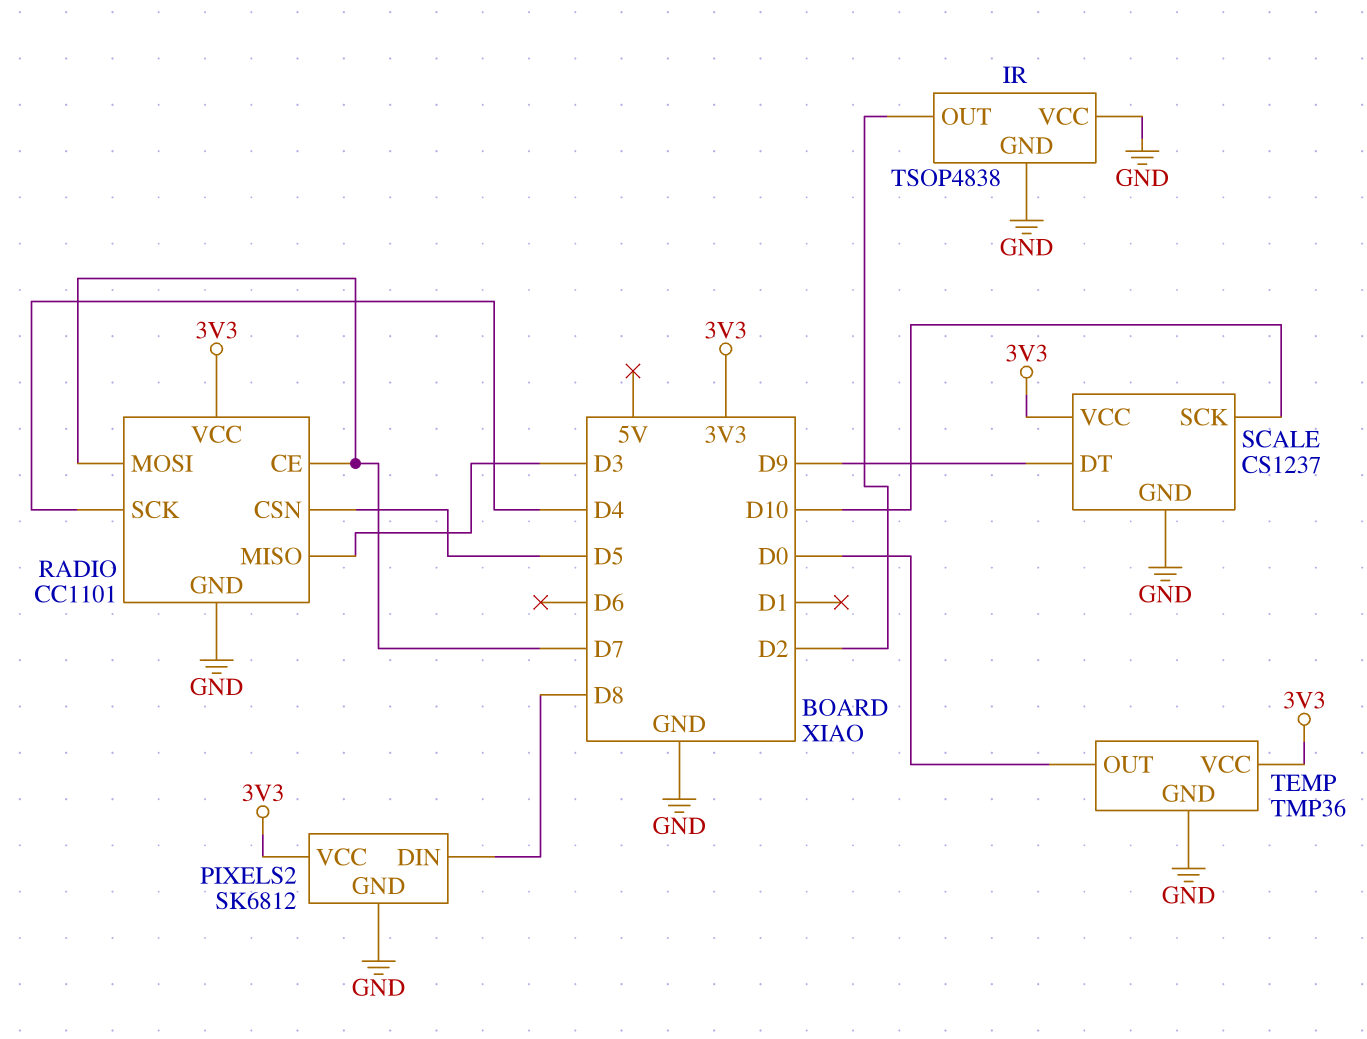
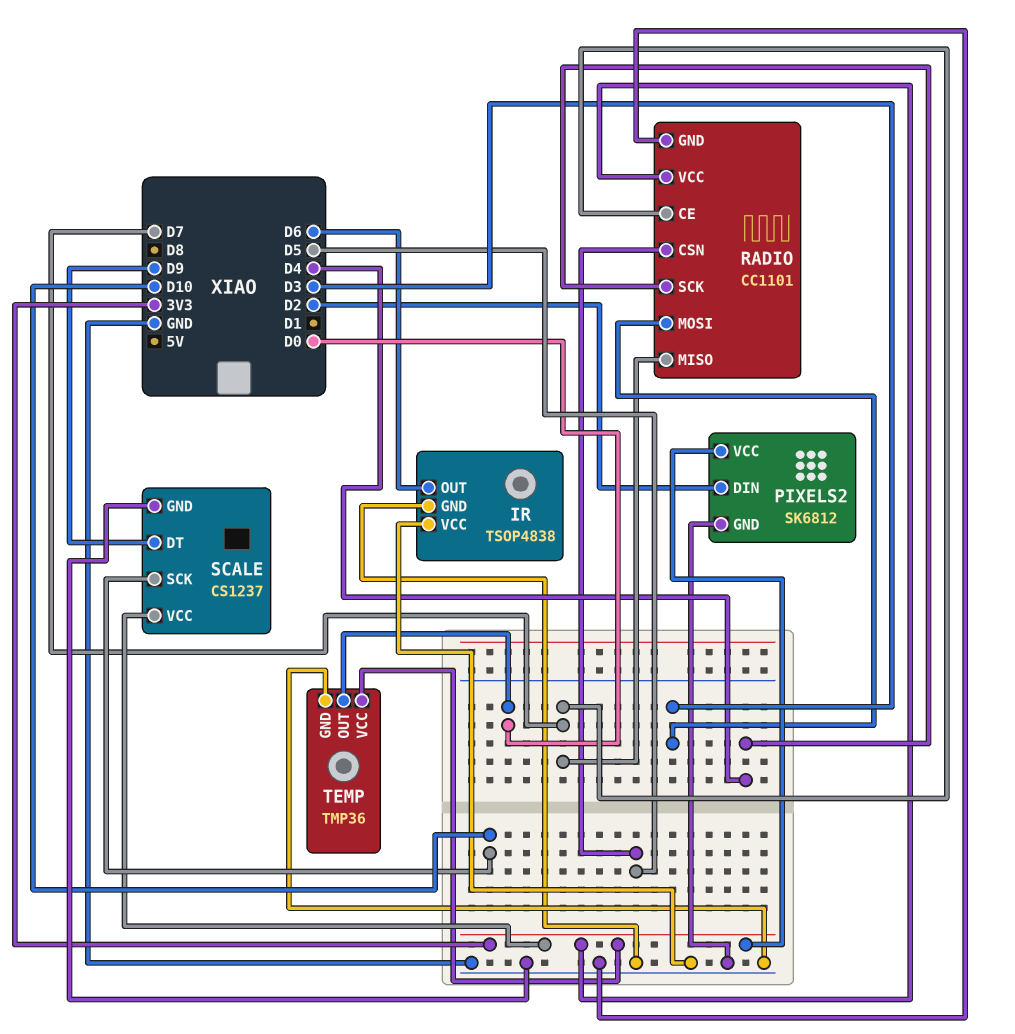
IR pin OUT: D2 -> D6
PIXELS2 pin DIN: D8 -> D2
RADIO pin MISO: D3 -> D7
RADIO pin MOSI: D7 -> D3

